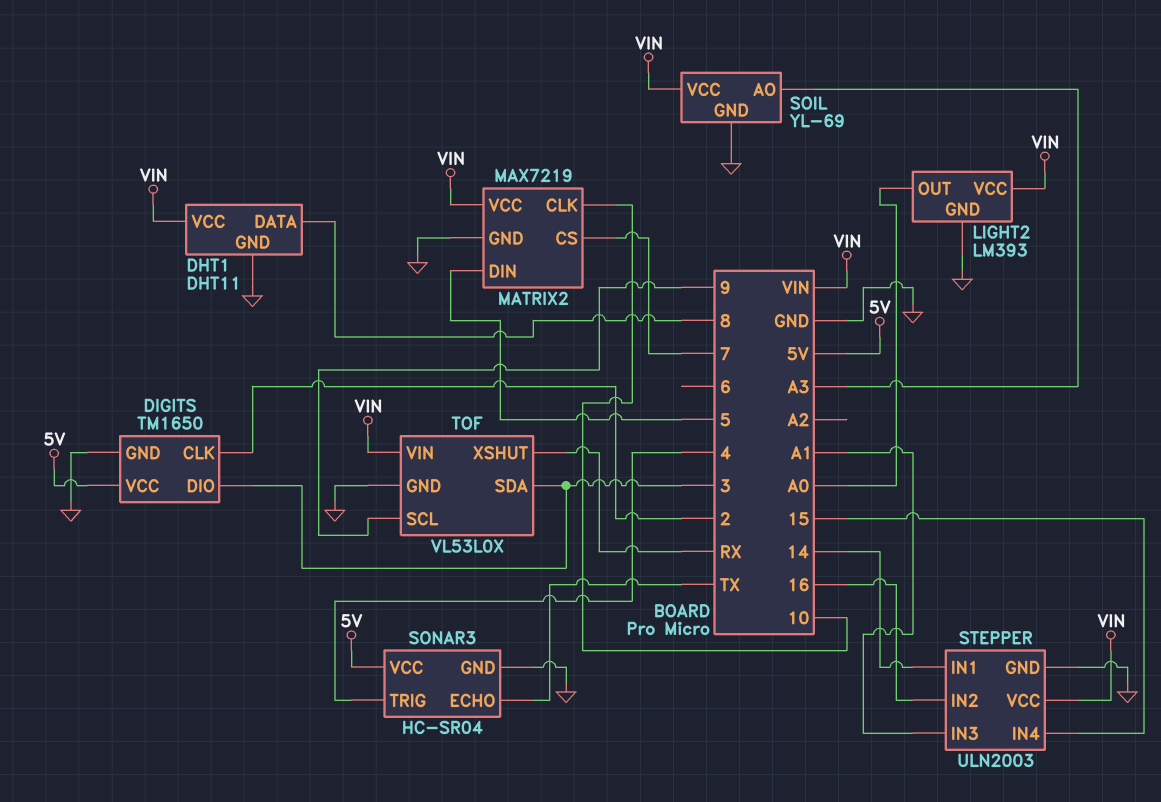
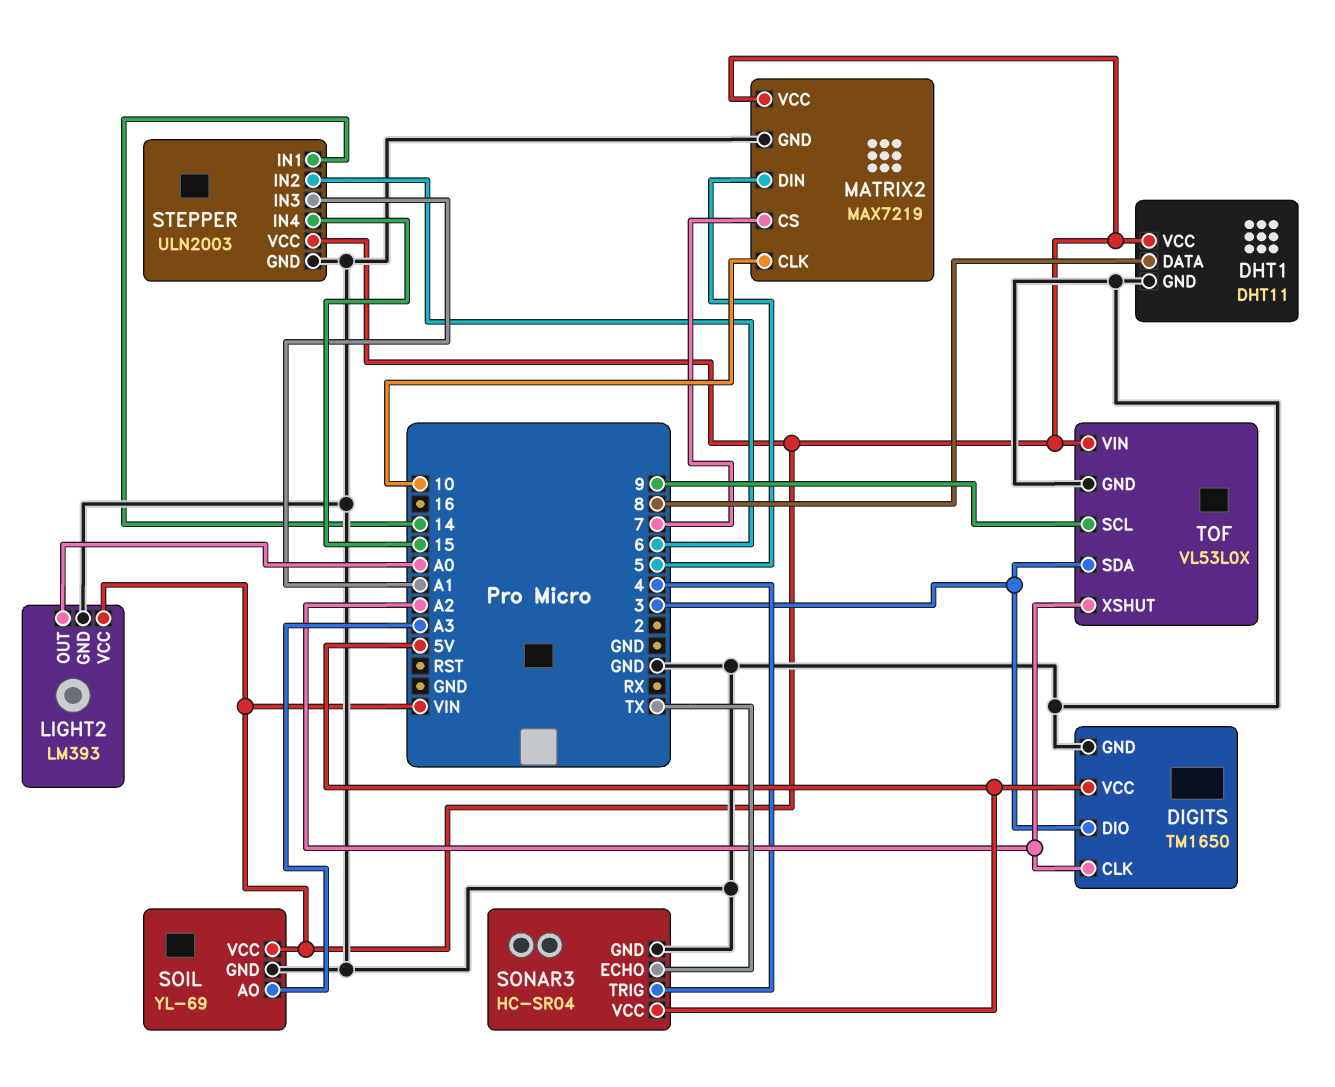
DIGITS pin CLK: 2 -> A2
STEPPER pin IN2: 16 -> 6
TOF pin XSHUT: RX -> A2

